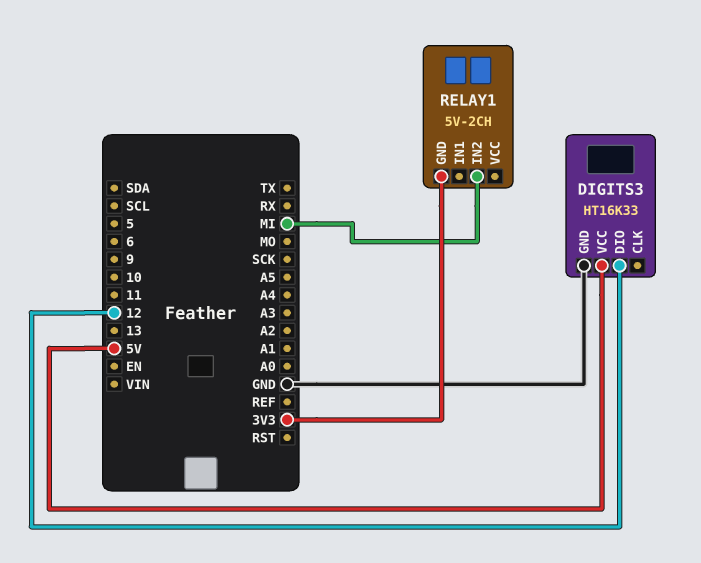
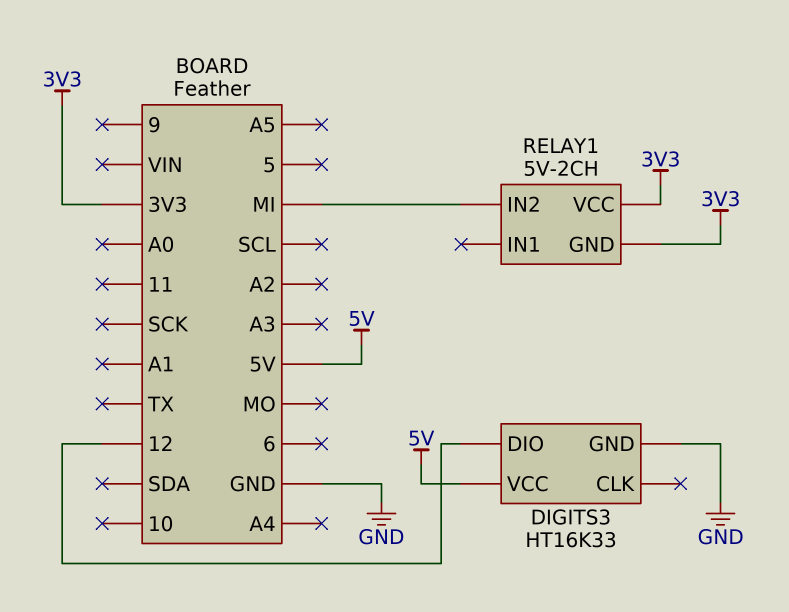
RELAY1 pin VCC: none -> 3V3

